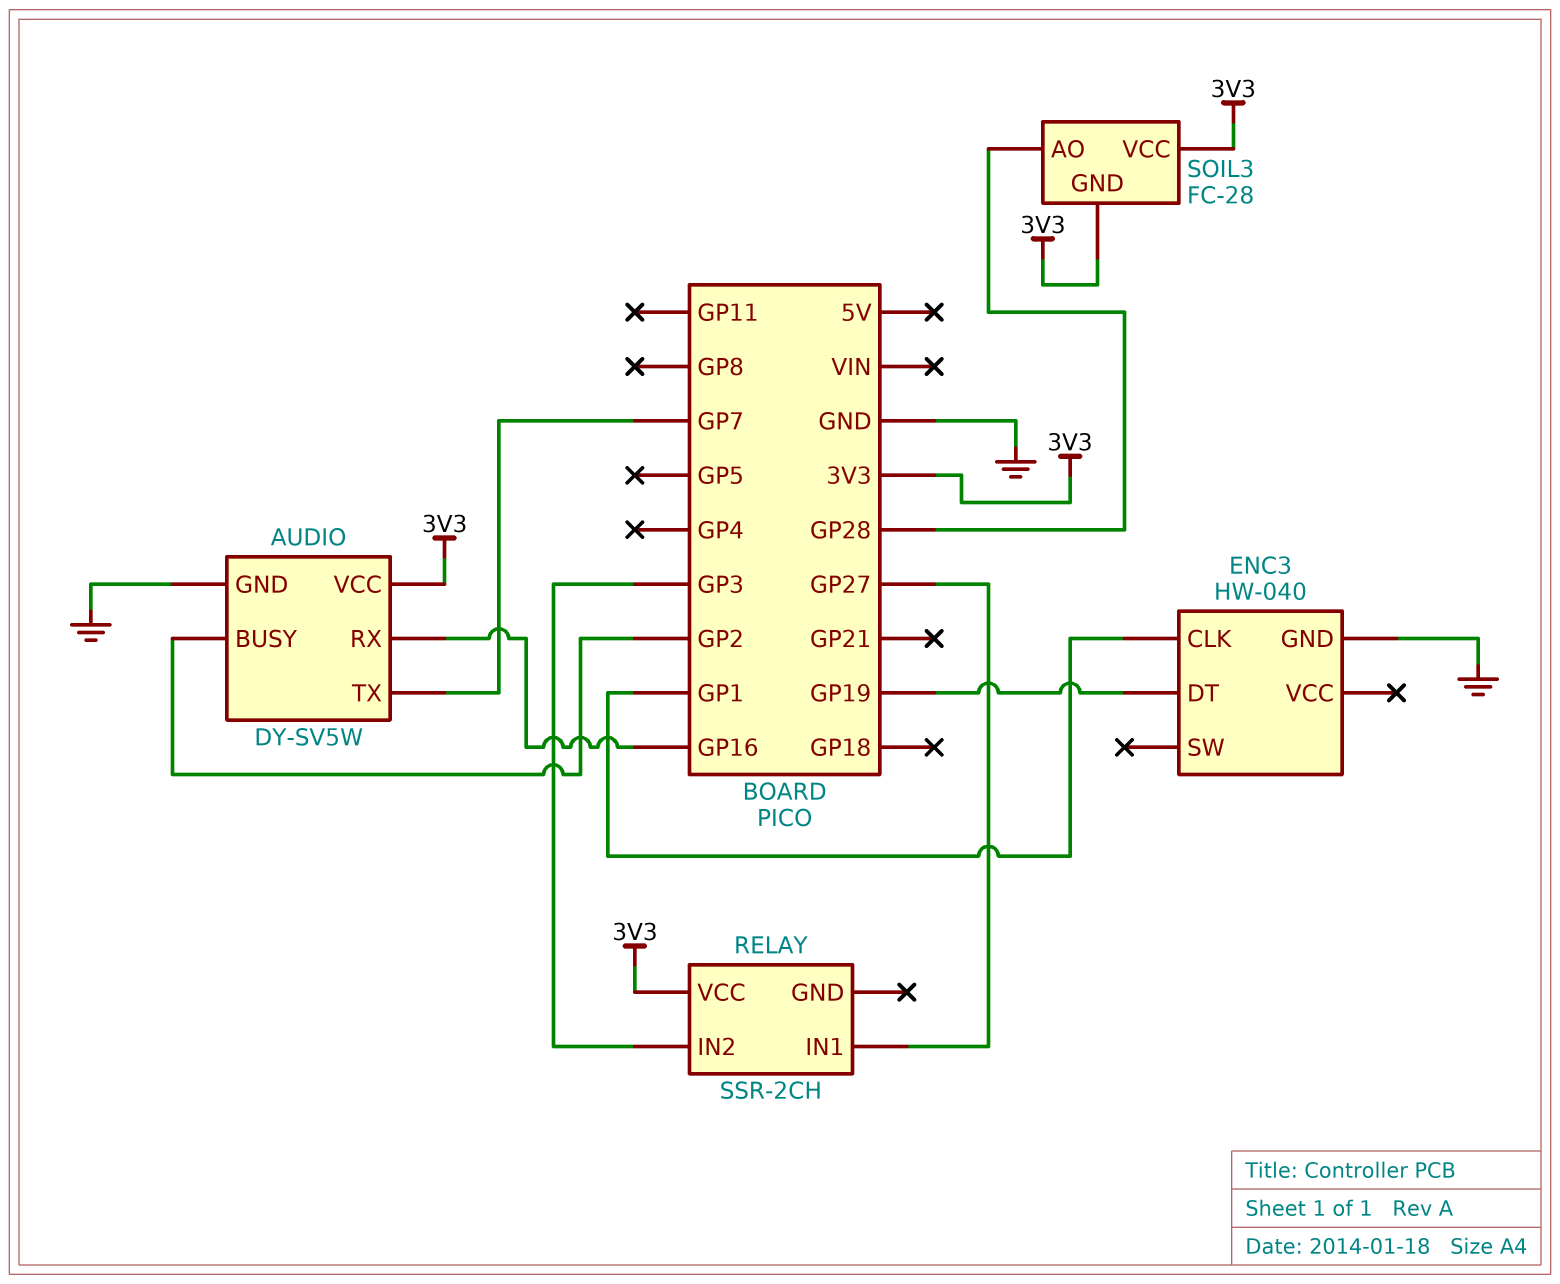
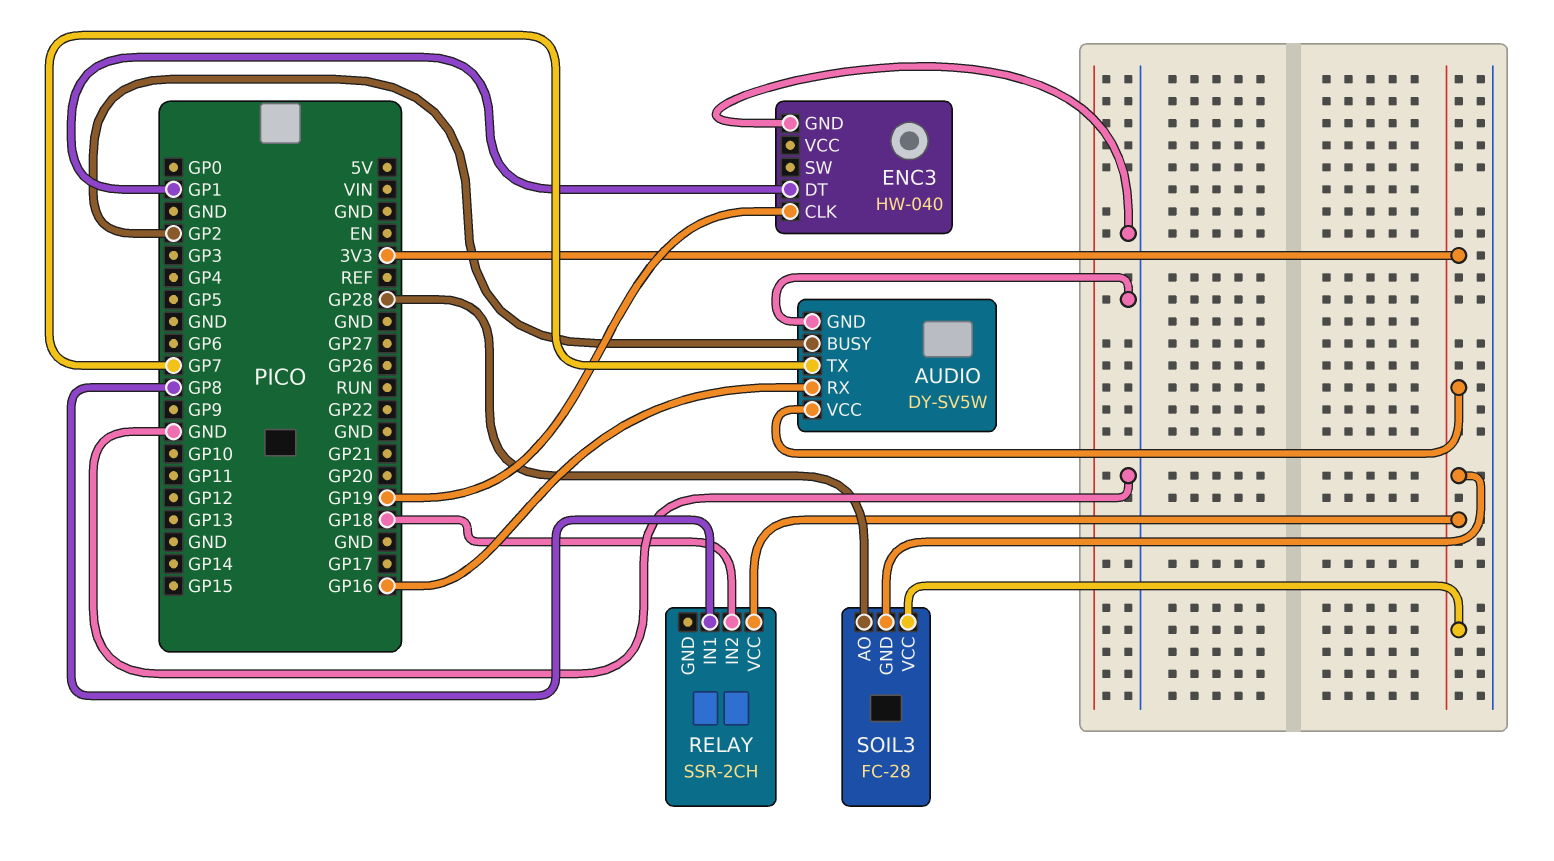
ENC3 pin CLK: GP1 -> GP19
ENC3 pin DT: GP19 -> GP1
RELAY pin IN1: GP27 -> GP8
RELAY pin IN2: GP3 -> GP18

